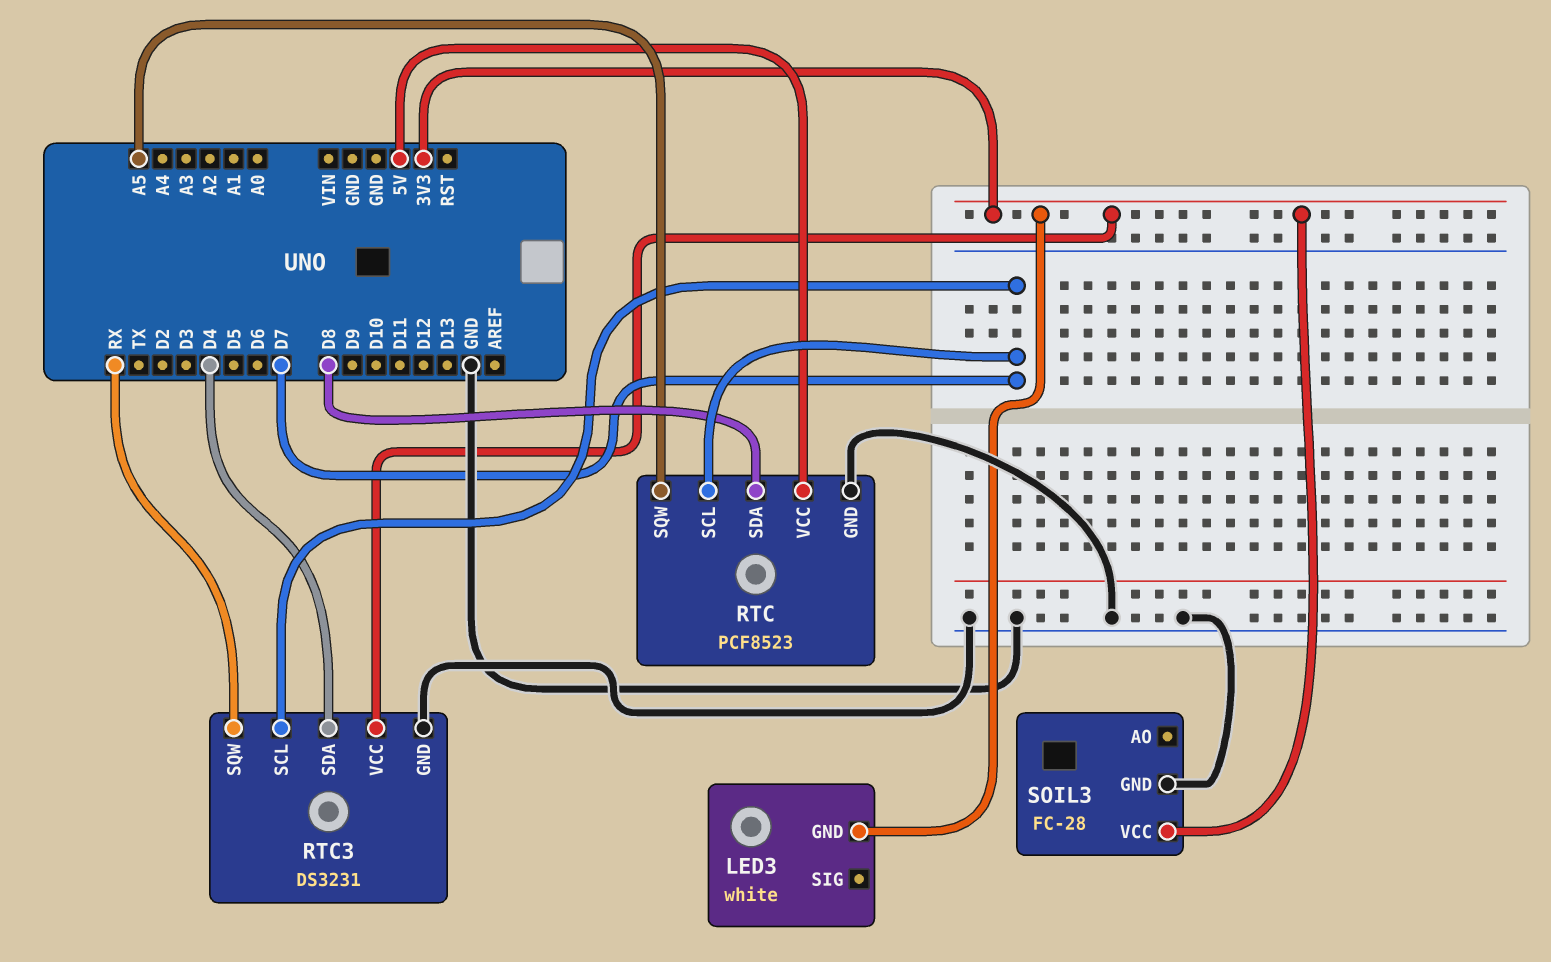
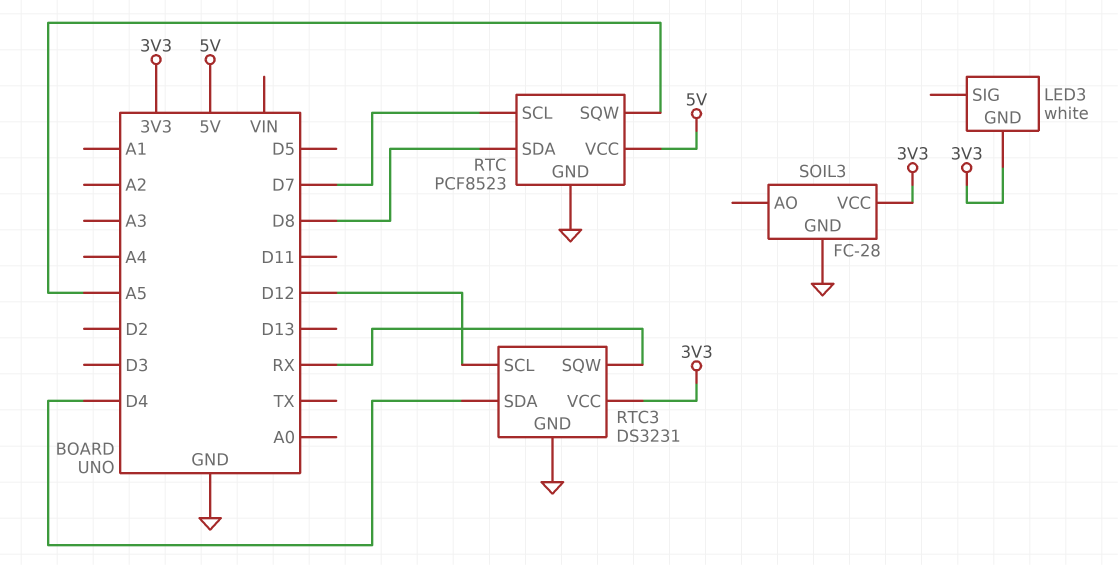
RTC3 pin SCL: D7 -> D12

